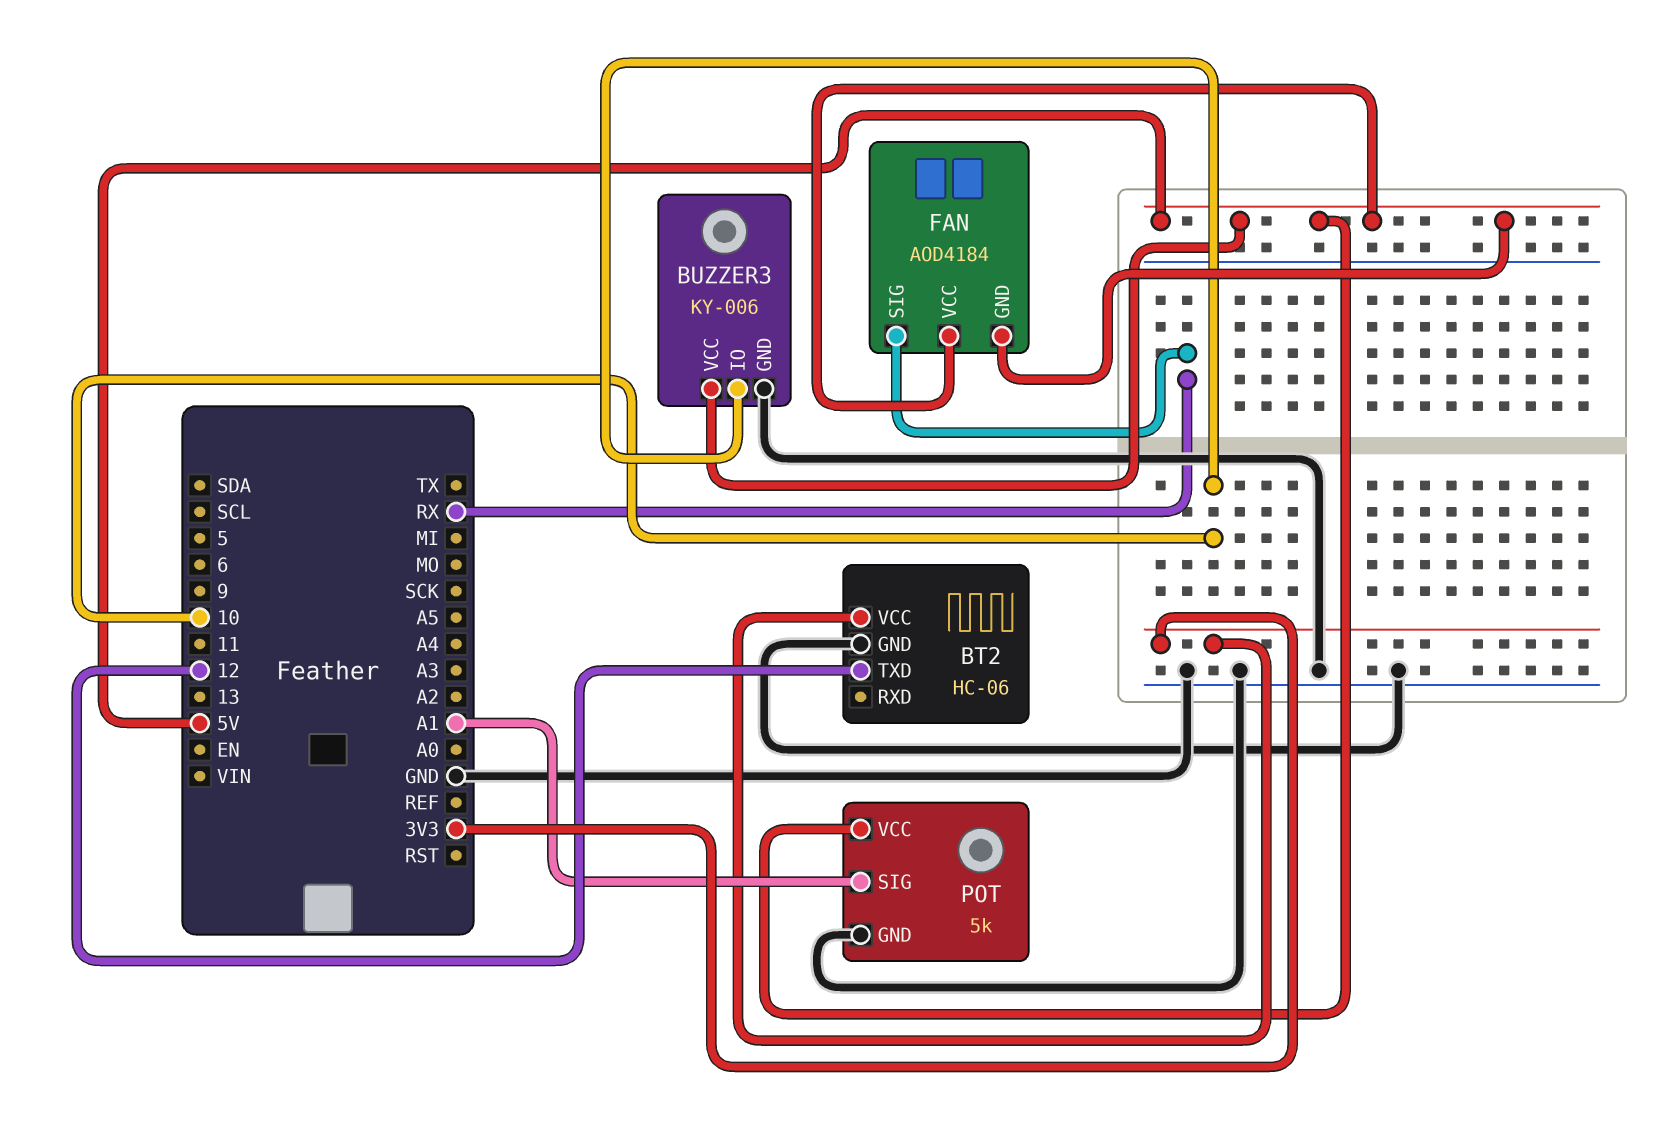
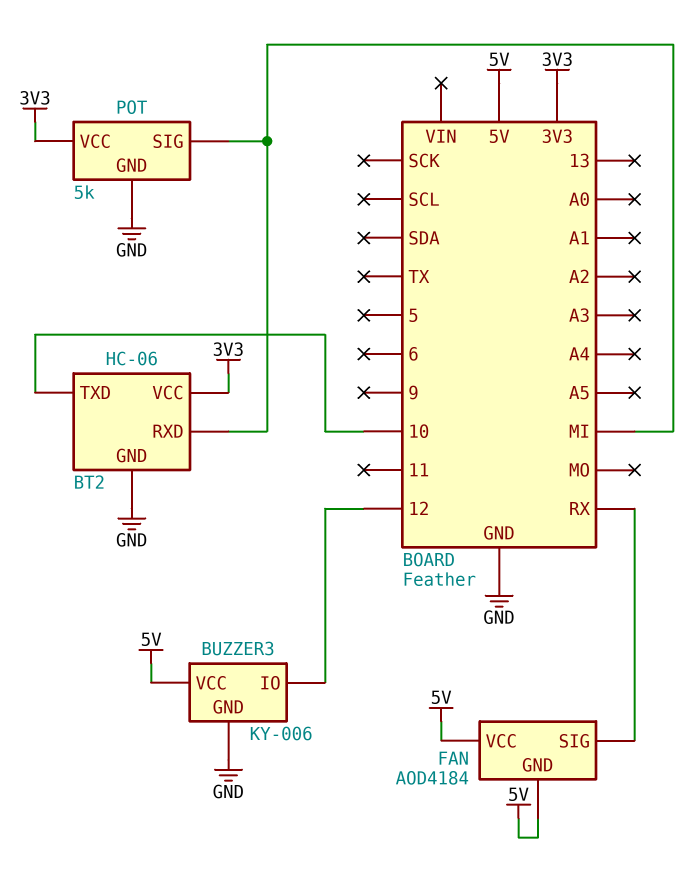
BT2 pin RXD: none -> MI
BT2 pin TXD: 12 -> 10
BUZZER3 pin IO: 10 -> 12
POT pin SIG: A1 -> MI
POT pin VCC: 5V -> 3V3

